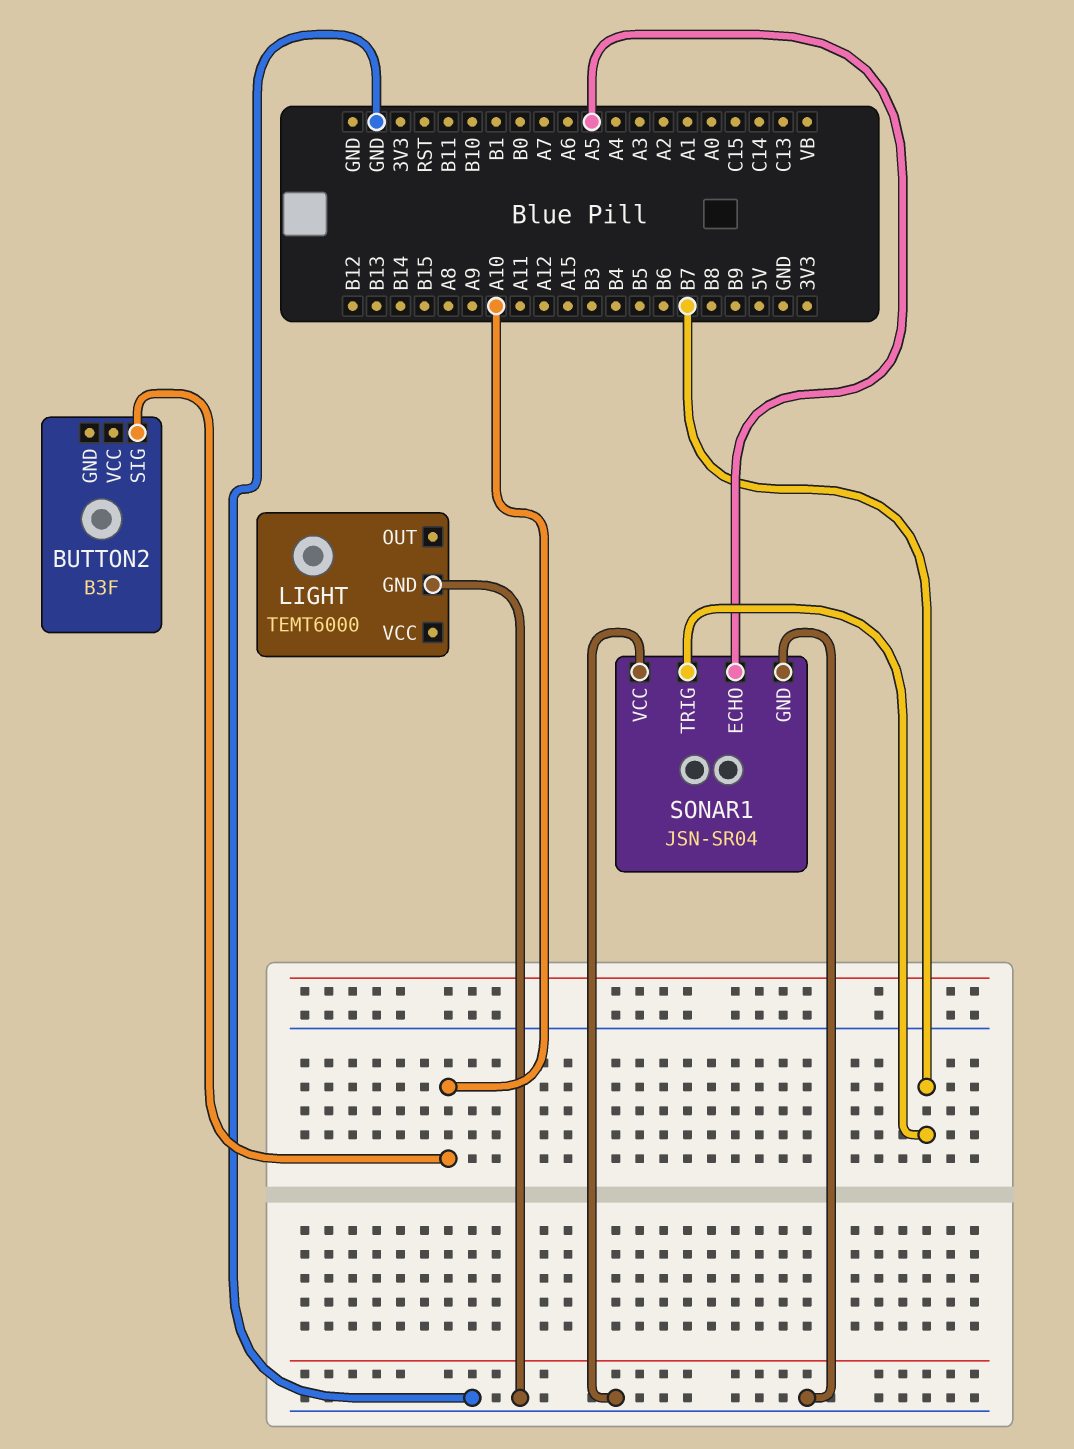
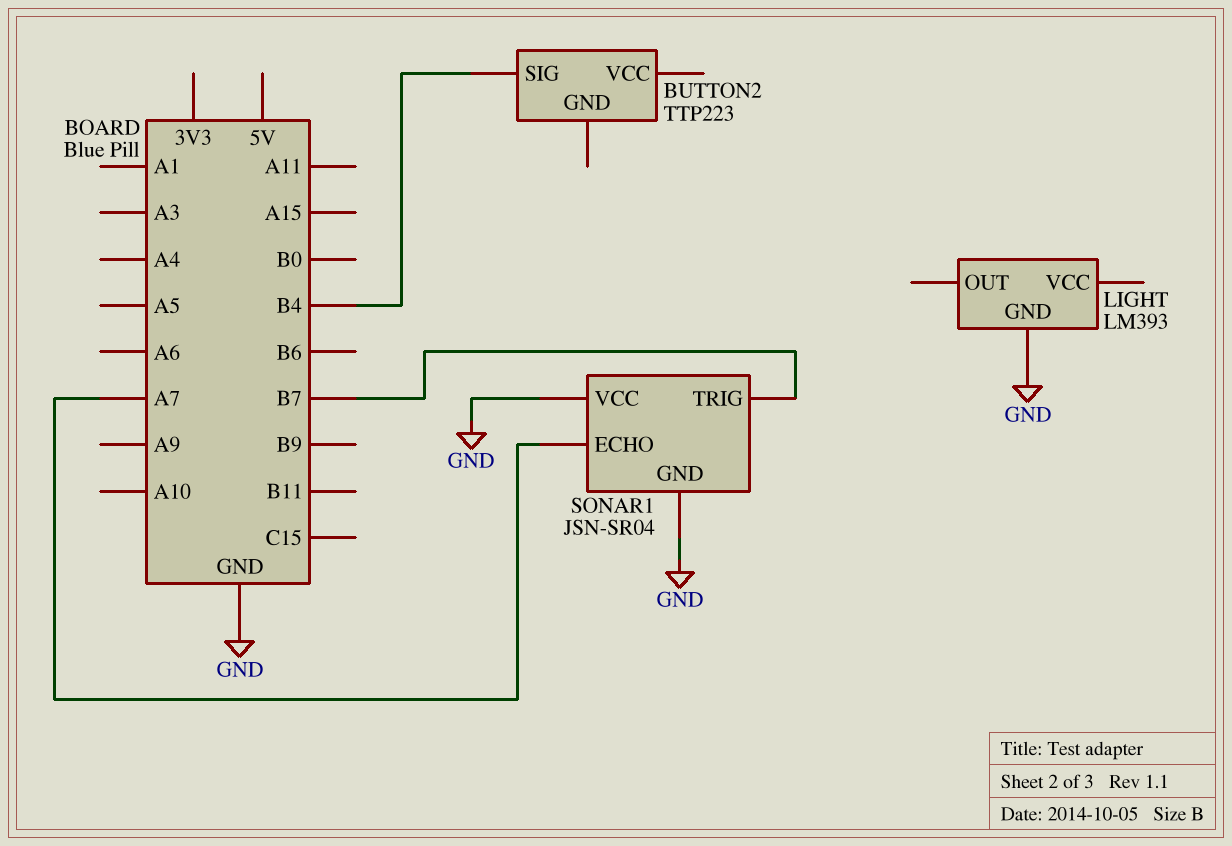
BUTTON2: B3F -> TTP223
BUTTON2 pin SIG: A10 -> B4
LIGHT: TEMT6000 -> LM393
SONAR1 pin ECHO: A5 -> A7

